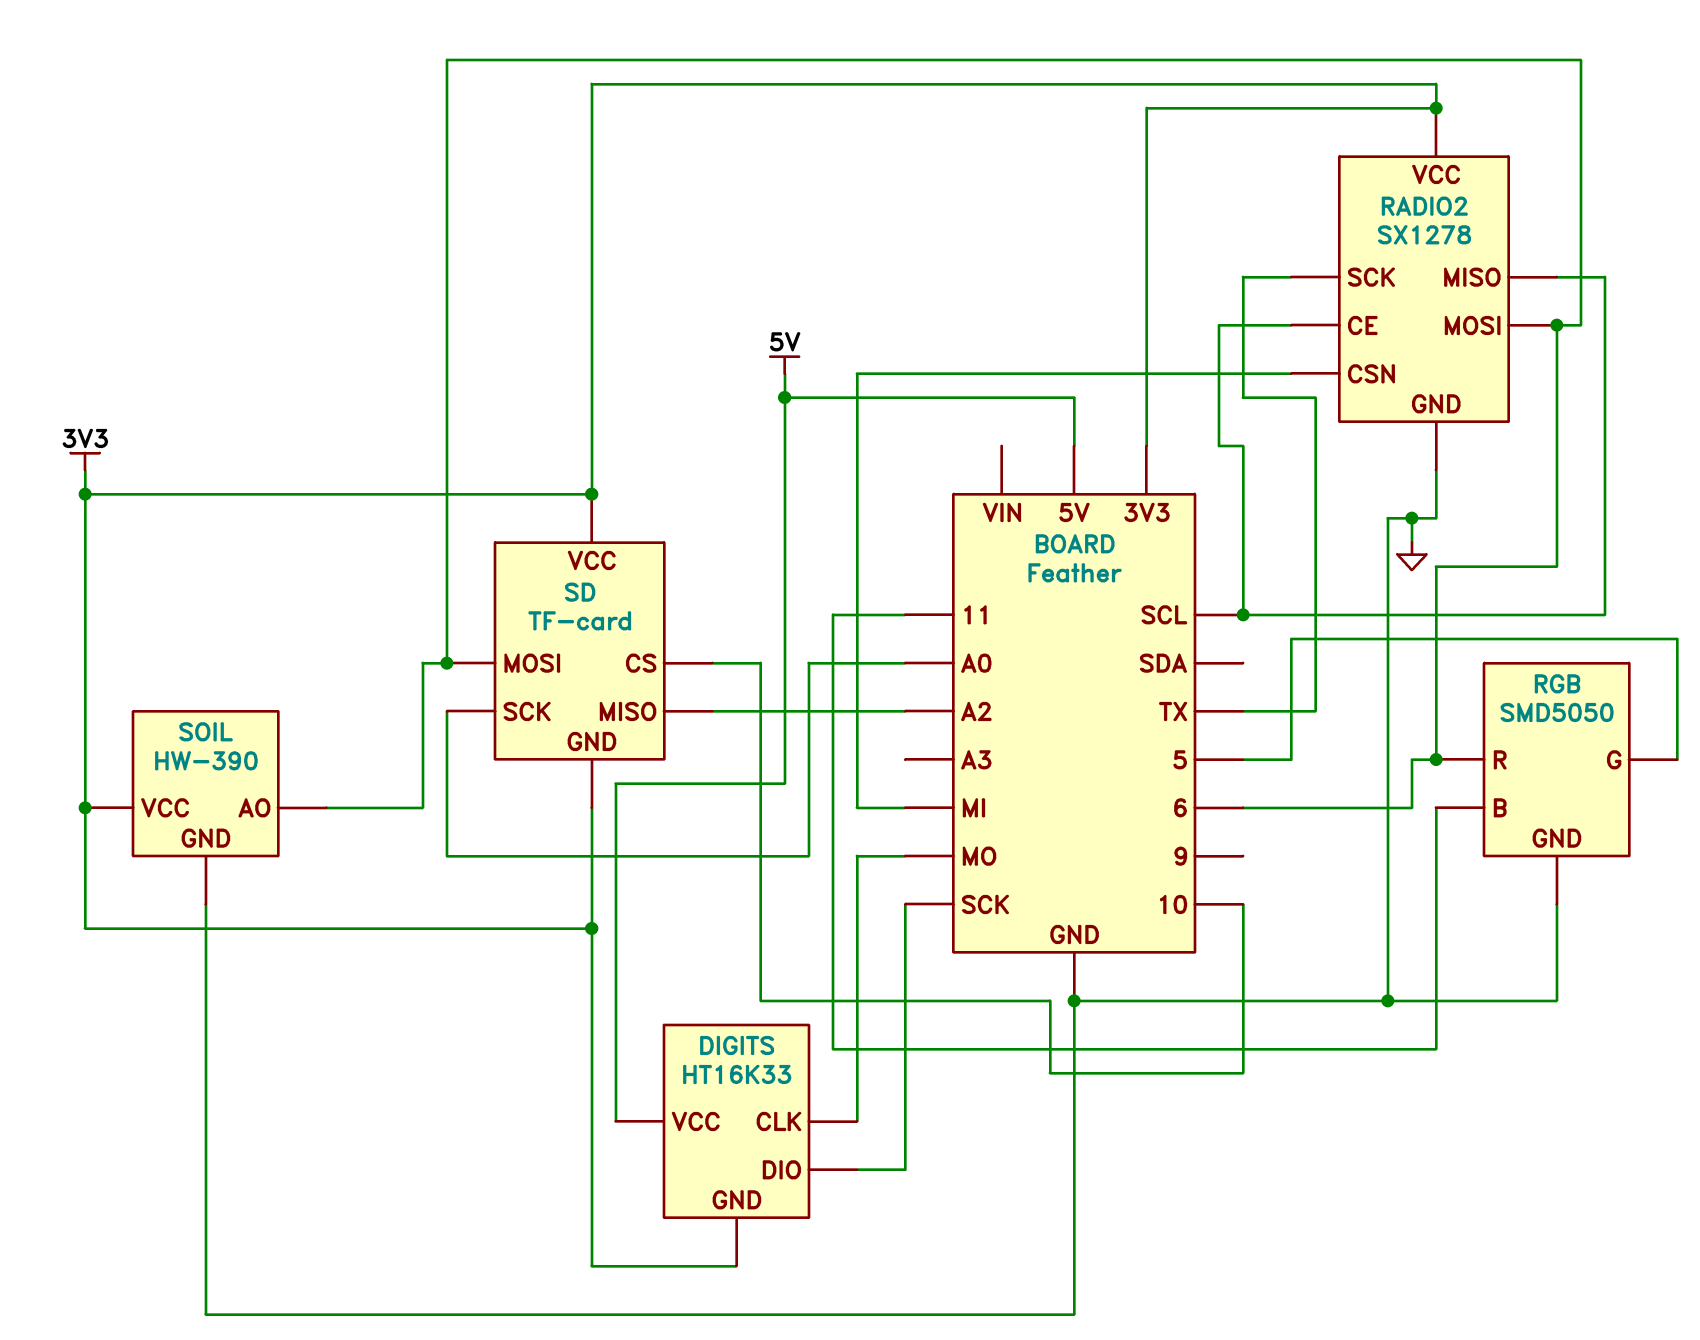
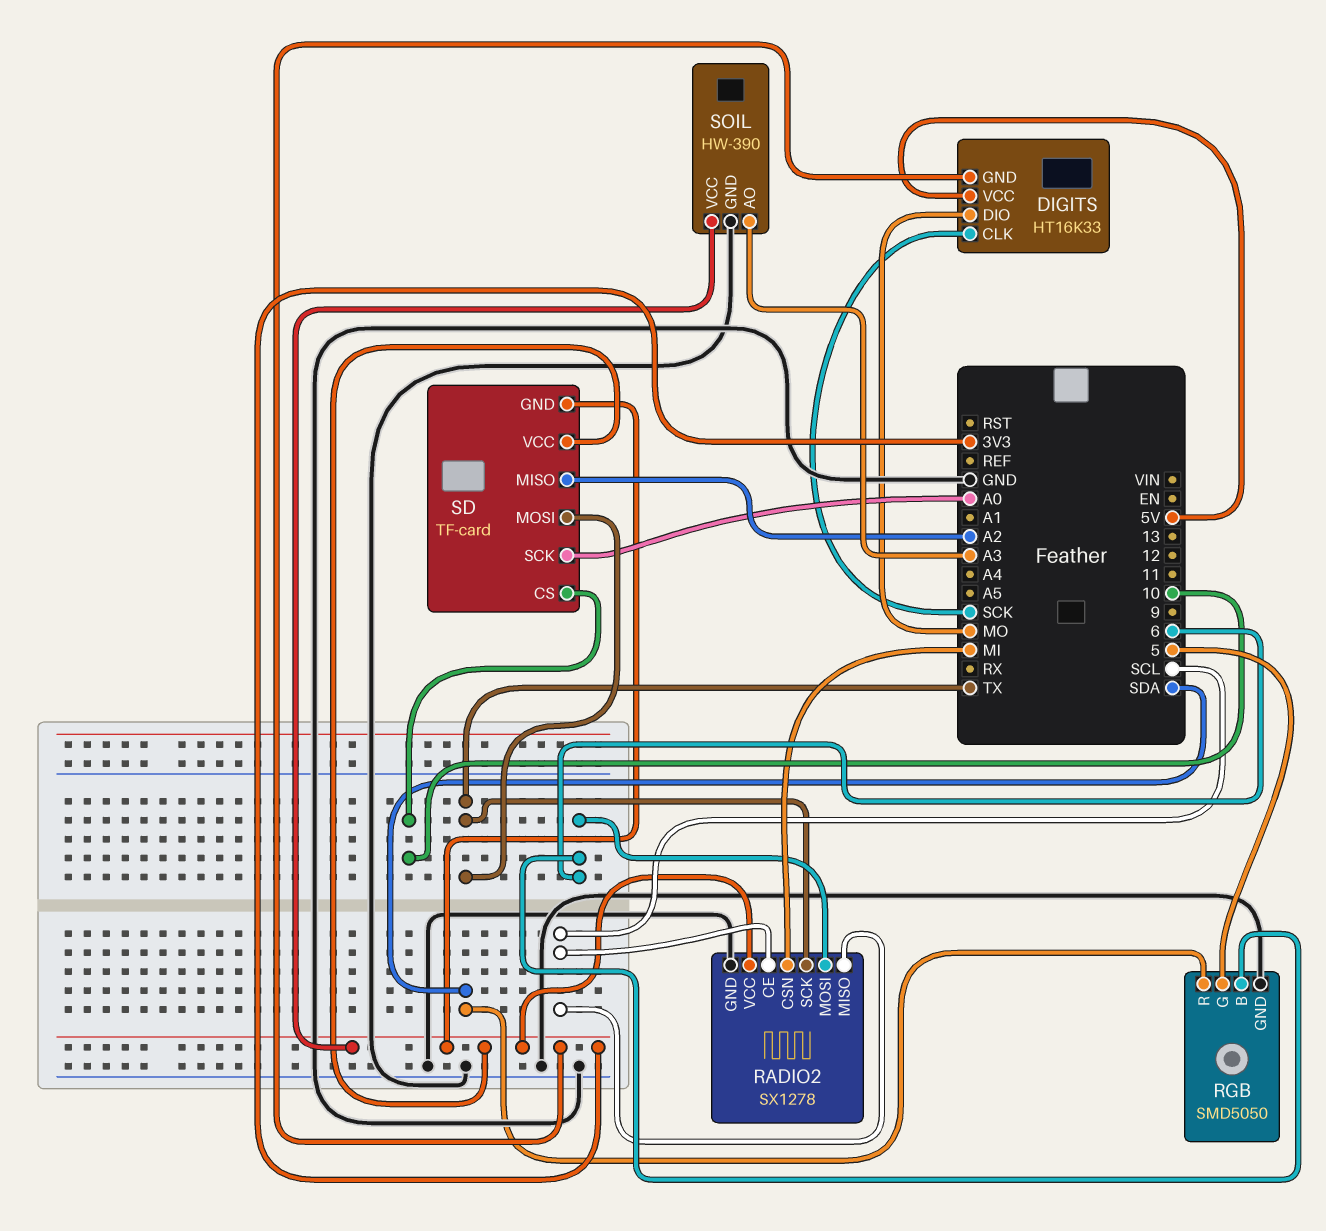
DIGITS pin CLK: MO -> SCK
DIGITS pin DIO: SCK -> MO
RGB pin B: 11 -> 6
RGB pin R: 6 -> SDA
SD pin MOSI: 6 -> TX
SOIL pin AO: 6 -> A3

